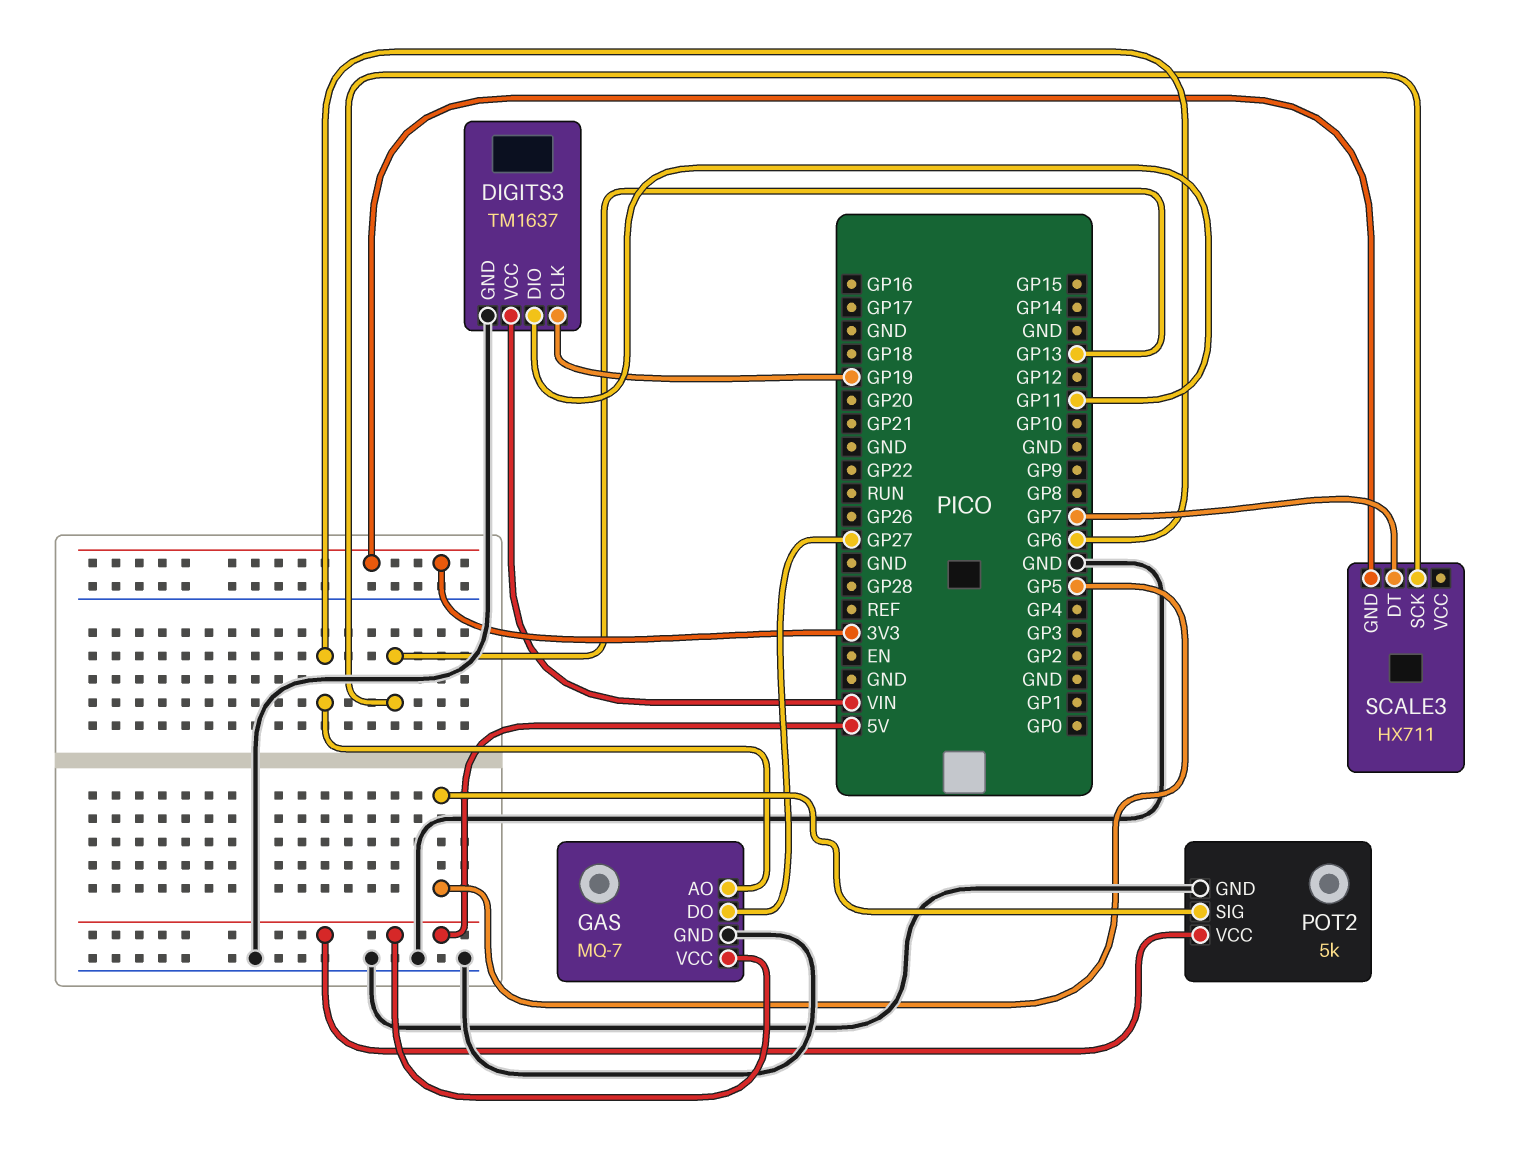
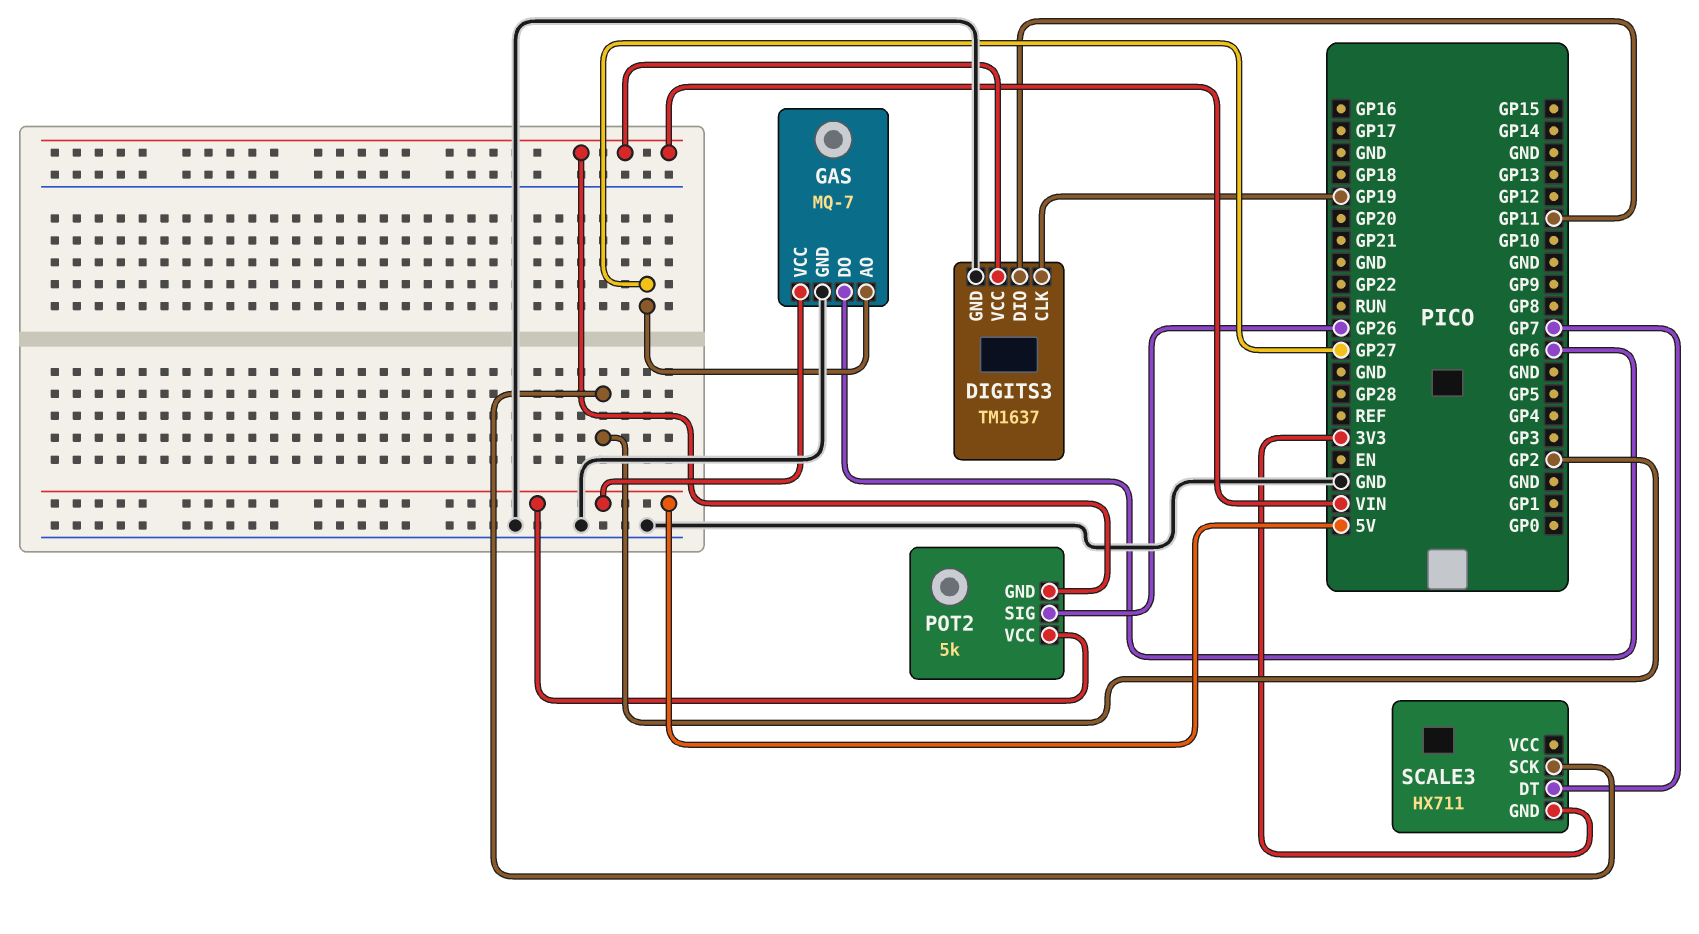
GAS pin AO: GP6 -> GP27
GAS pin DO: GP27 -> GP6
POT2 pin GND: GND -> VIN
POT2 pin SIG: GP5 -> GP26
SCALE3 pin SCK: GP13 -> GP2

